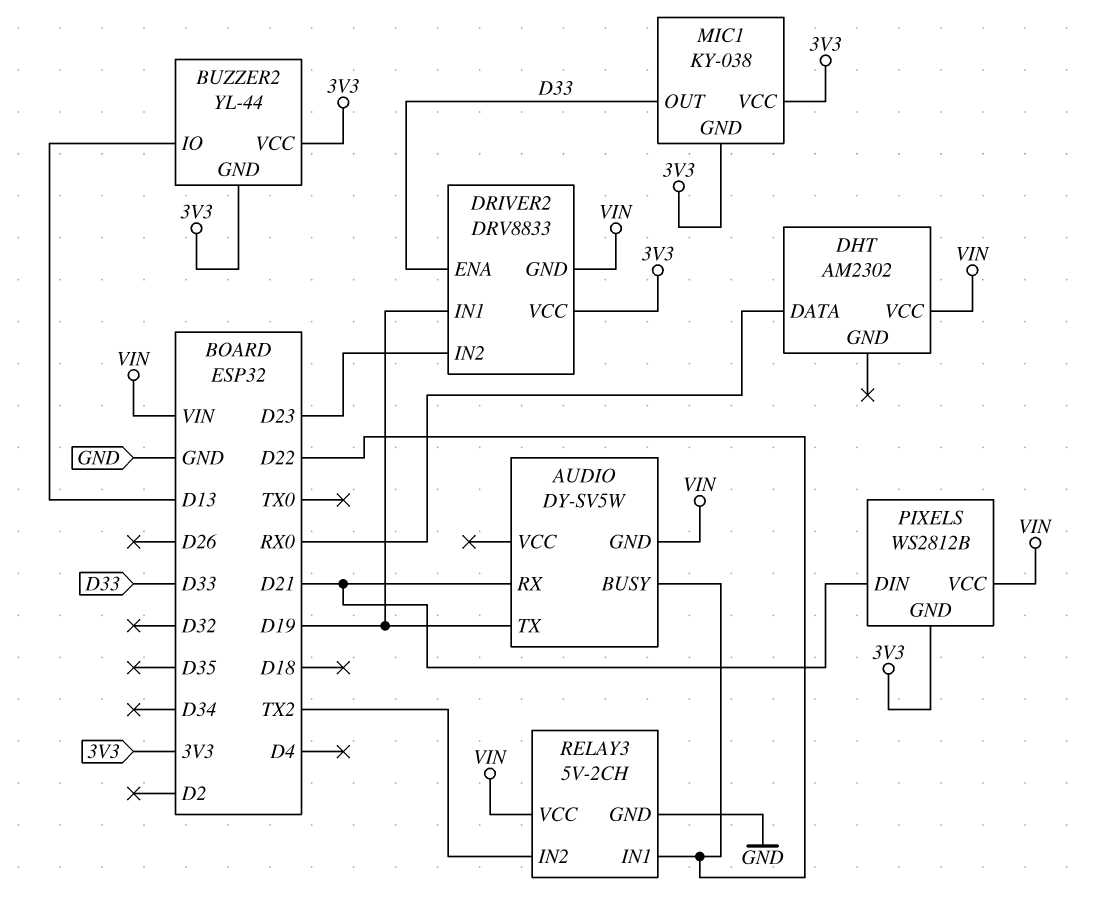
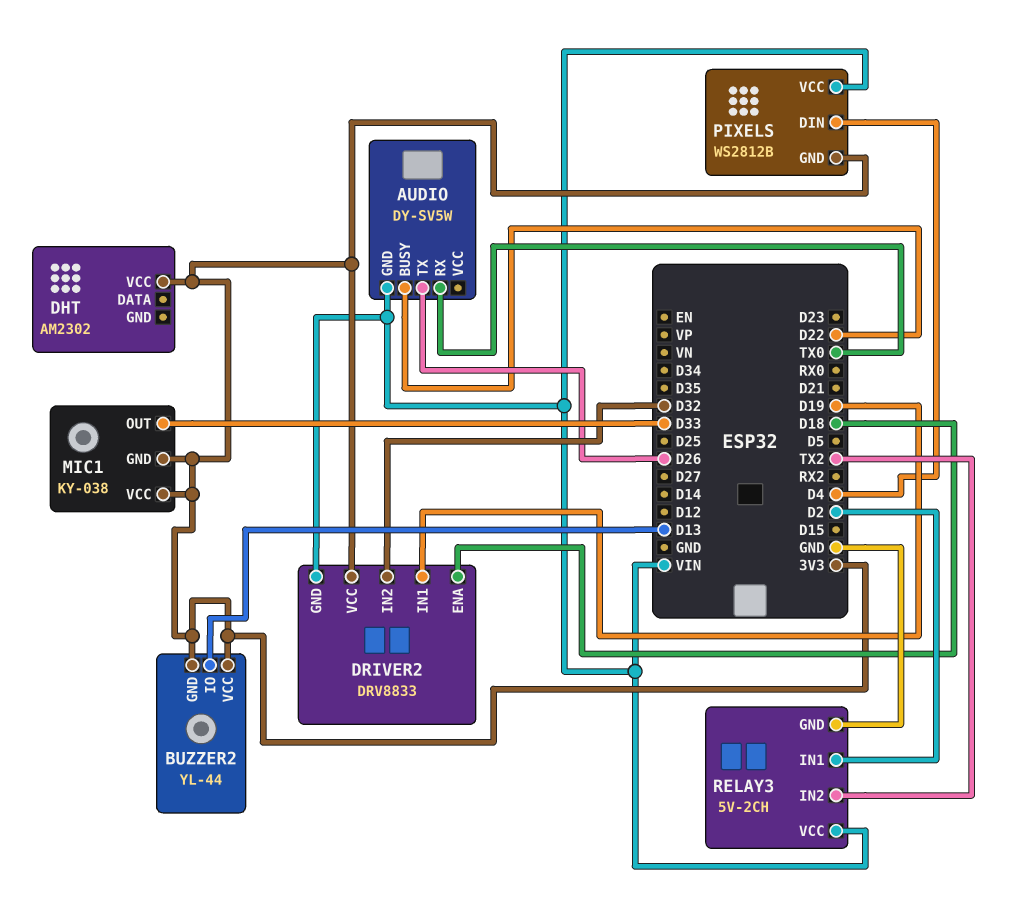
AUDIO pin RX: D21 -> TX0
AUDIO pin TX: D19 -> D26
DHT pin DATA: RX0 -> none
DHT pin VCC: VIN -> 3V3
DRIVER2 pin ENA: D33 -> D18
DRIVER2 pin IN2: D23 -> D32
PIXELS pin DIN: D21 -> D4
RELAY3 pin IN1: D22 -> D2

